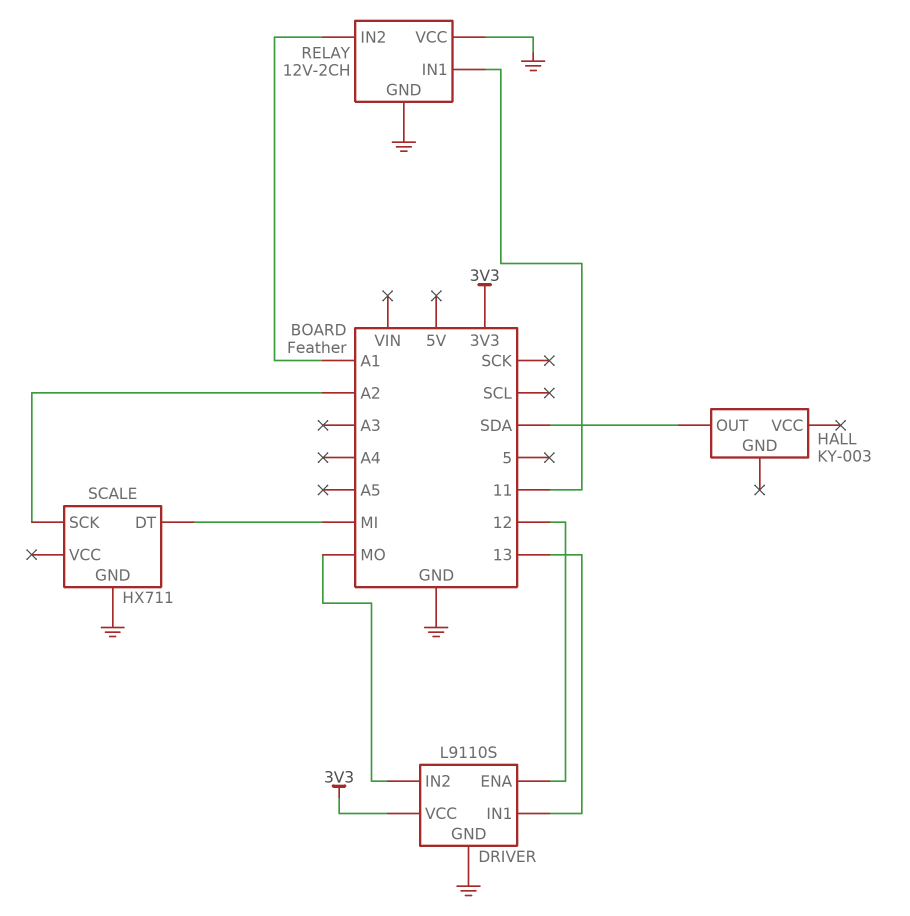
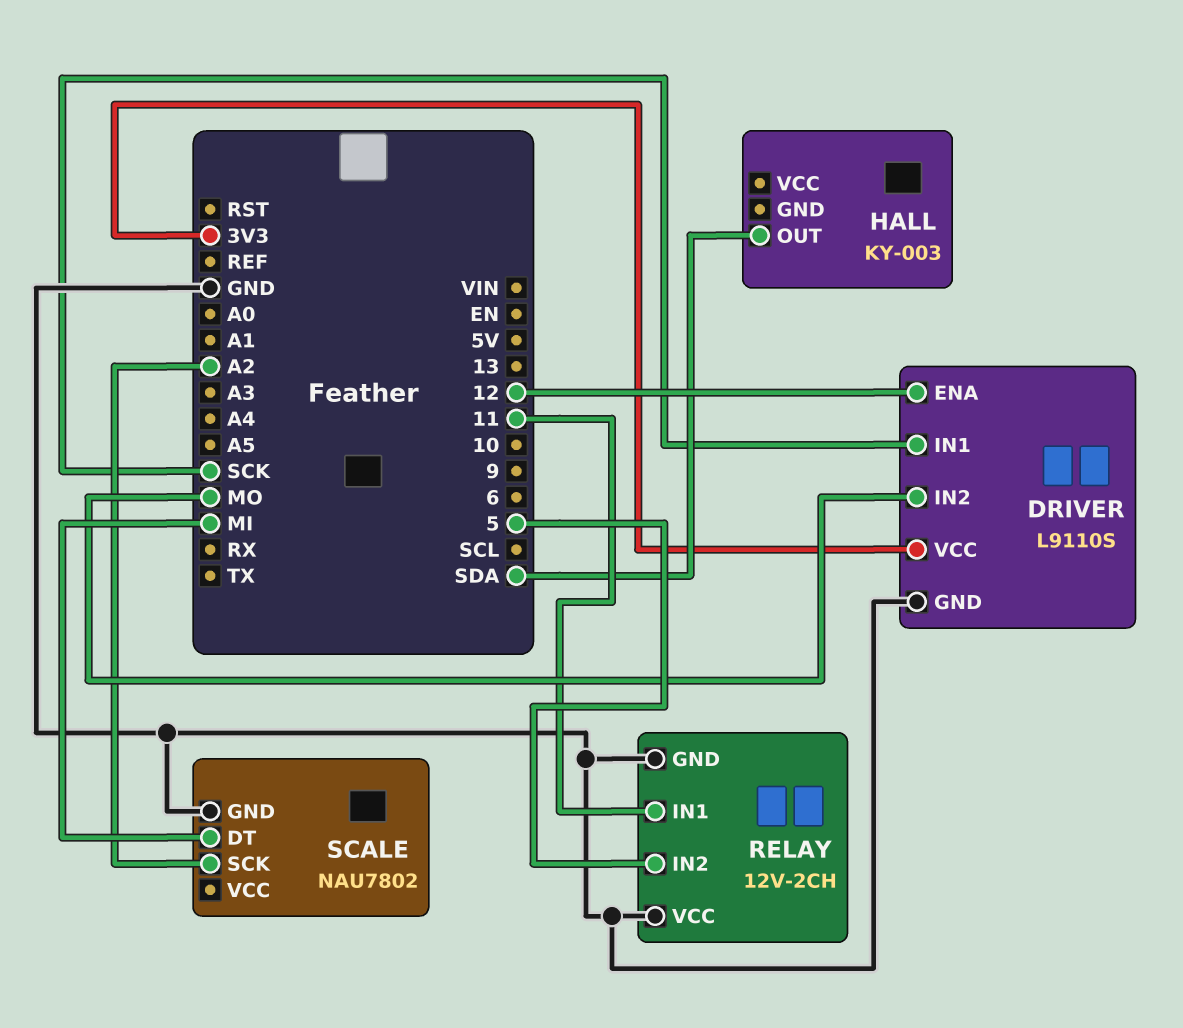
DRIVER pin IN1: 13 -> SCK
RELAY pin IN2: A1 -> 5
SCALE: HX711 -> NAU7802

